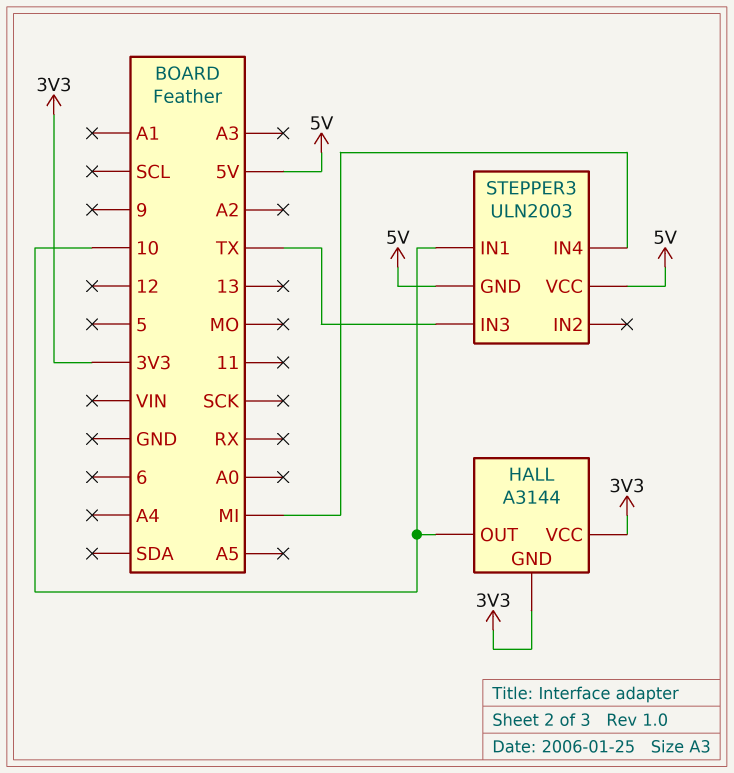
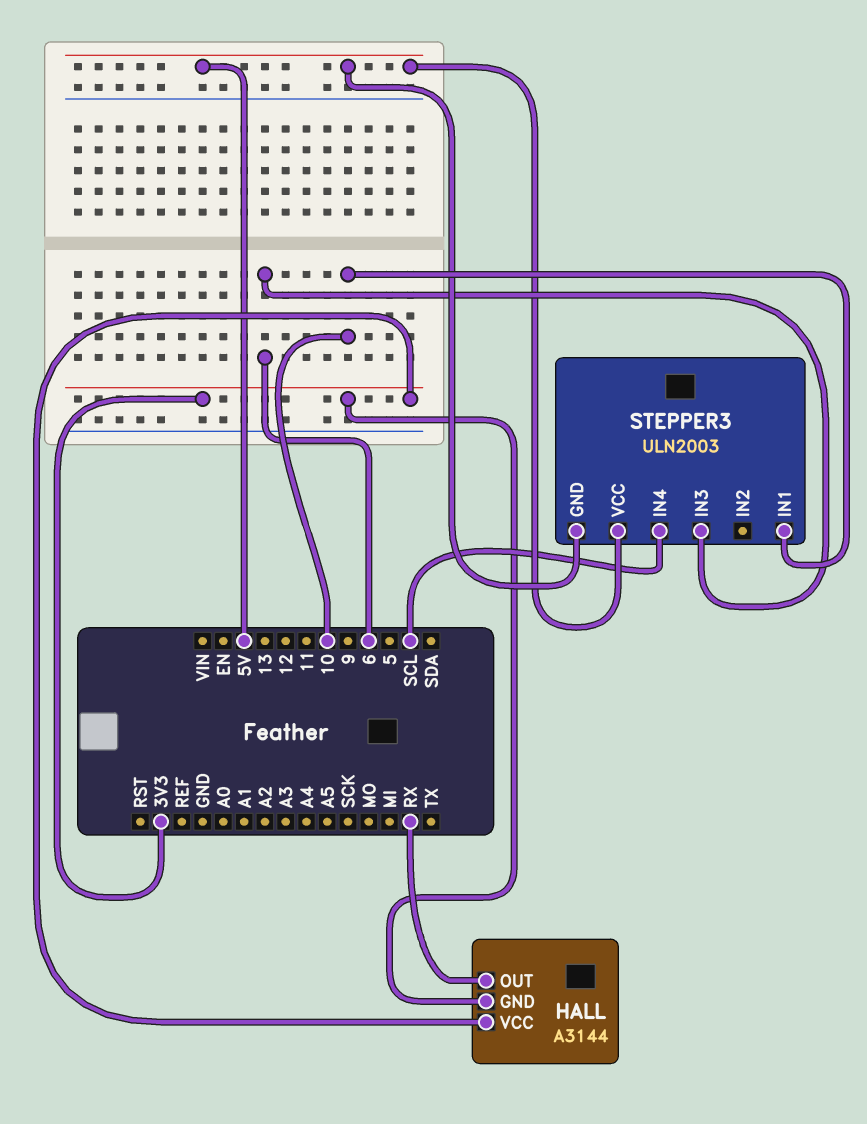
HALL pin OUT: 10 -> RX
STEPPER3 pin IN3: TX -> 6
STEPPER3 pin IN4: MI -> SCL

